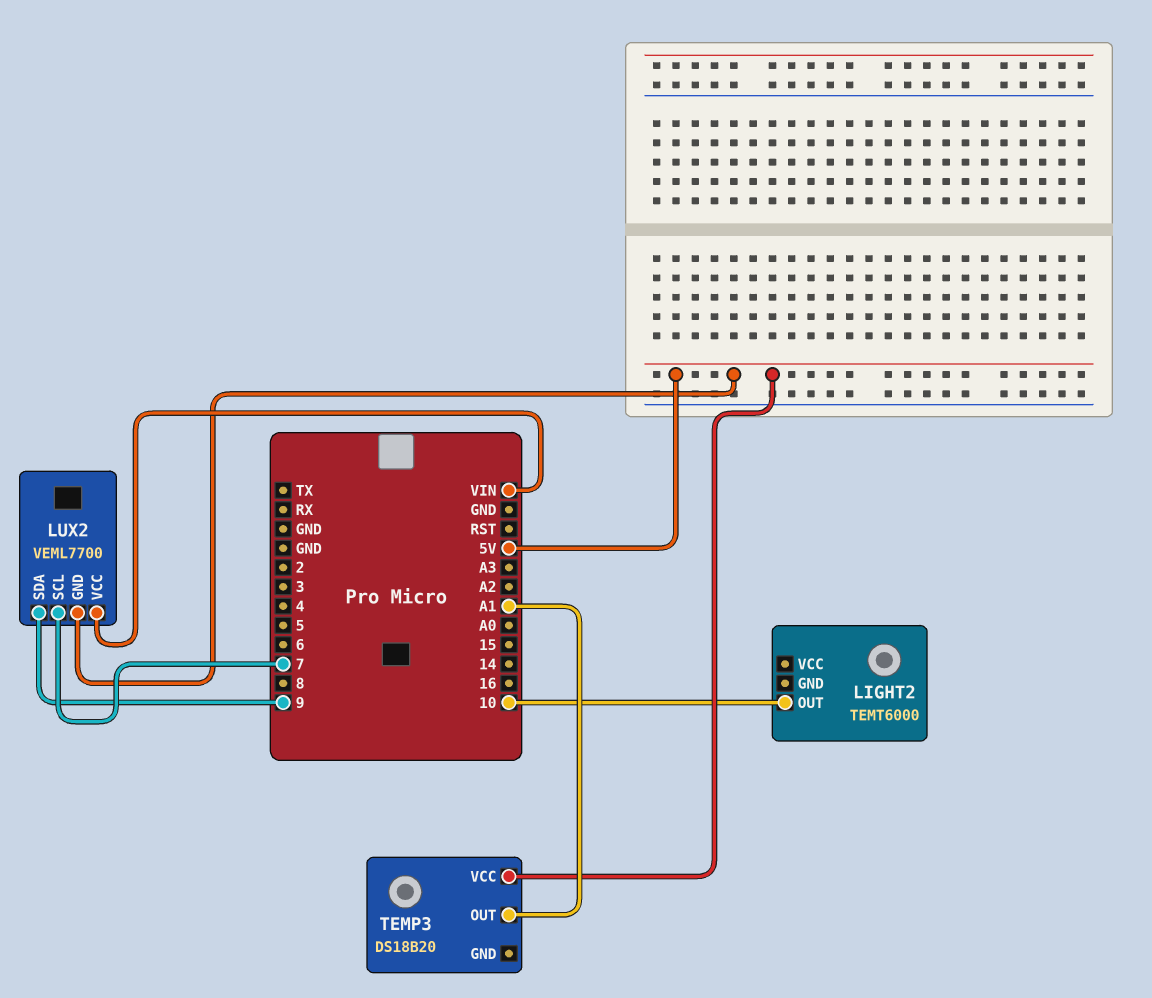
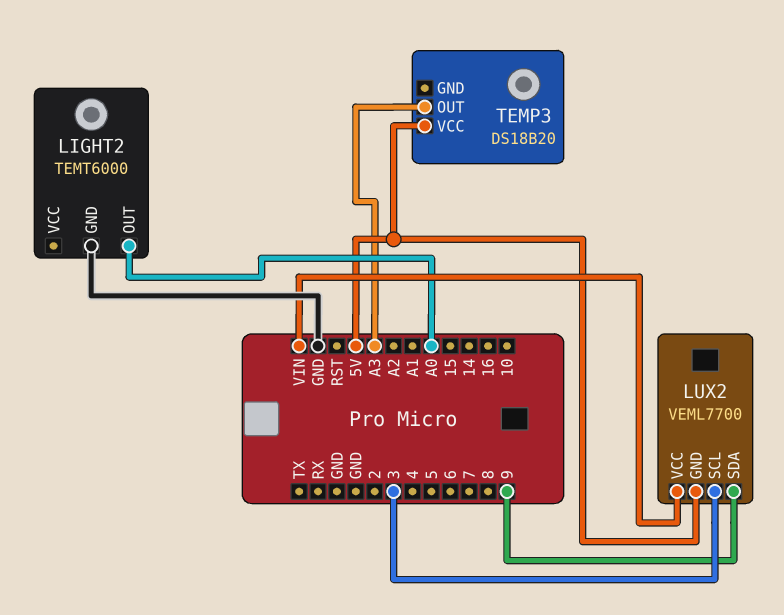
LIGHT2 pin GND: none -> GND
LIGHT2 pin OUT: 10 -> A0
LUX2 pin SCL: 7 -> 3
TEMP3 pin OUT: A1 -> A3

